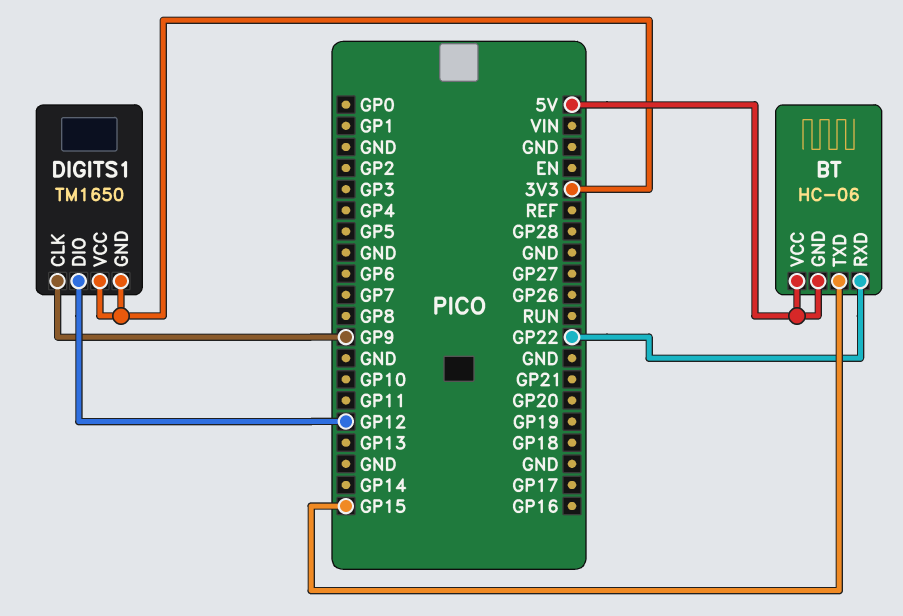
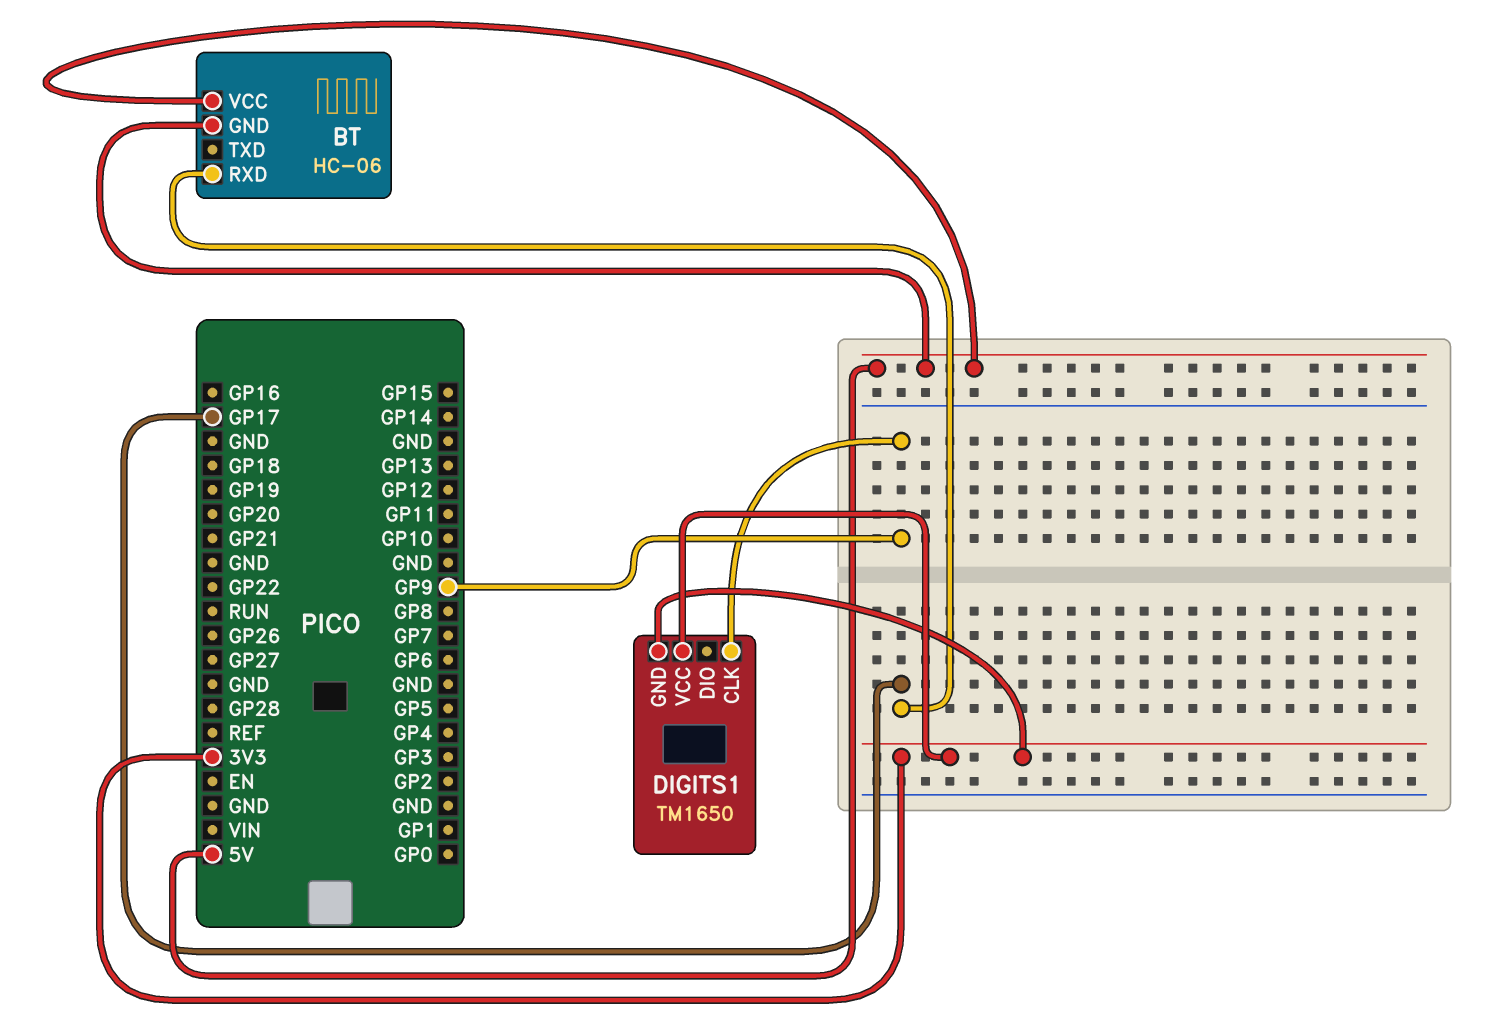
BT pin RXD: GP22 -> GP17
BT pin TXD: GP15 -> none
DIGITS1 pin DIO: GP12 -> none

